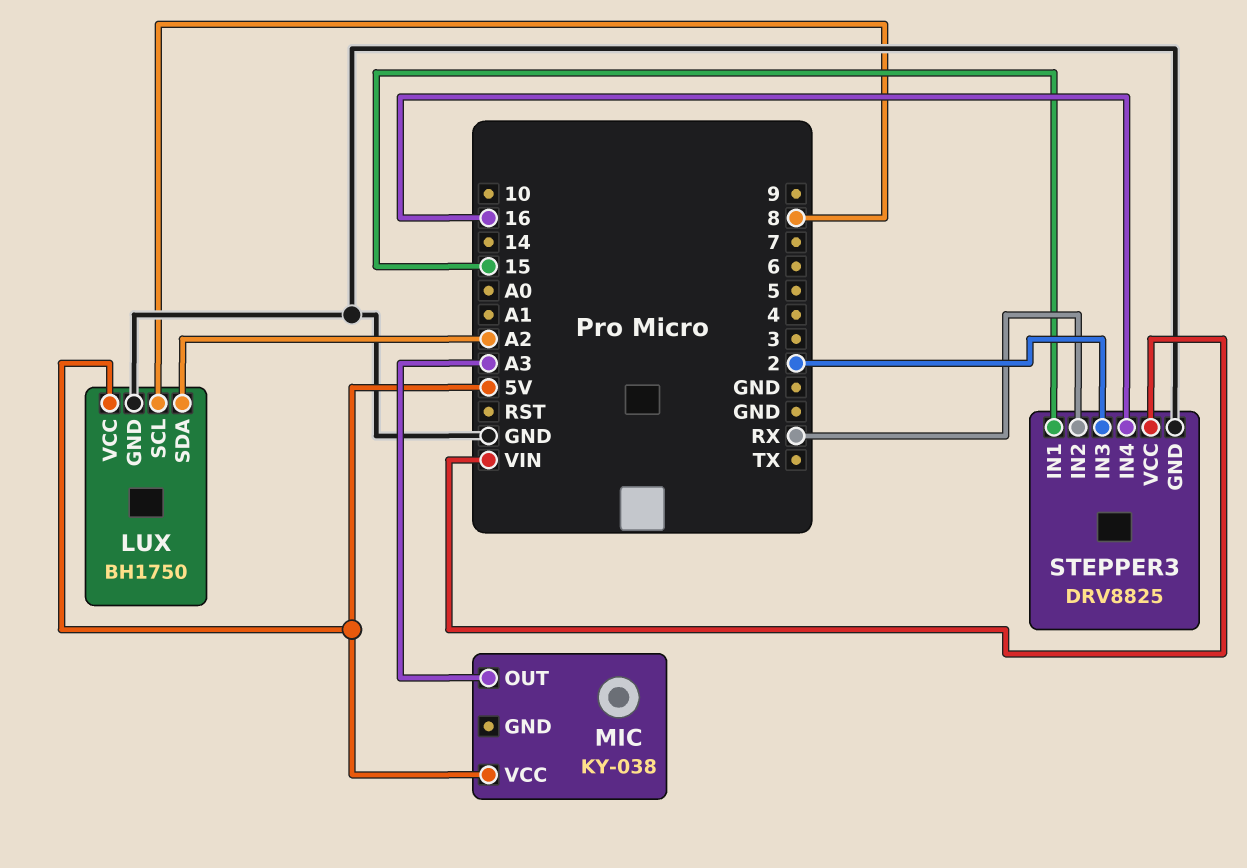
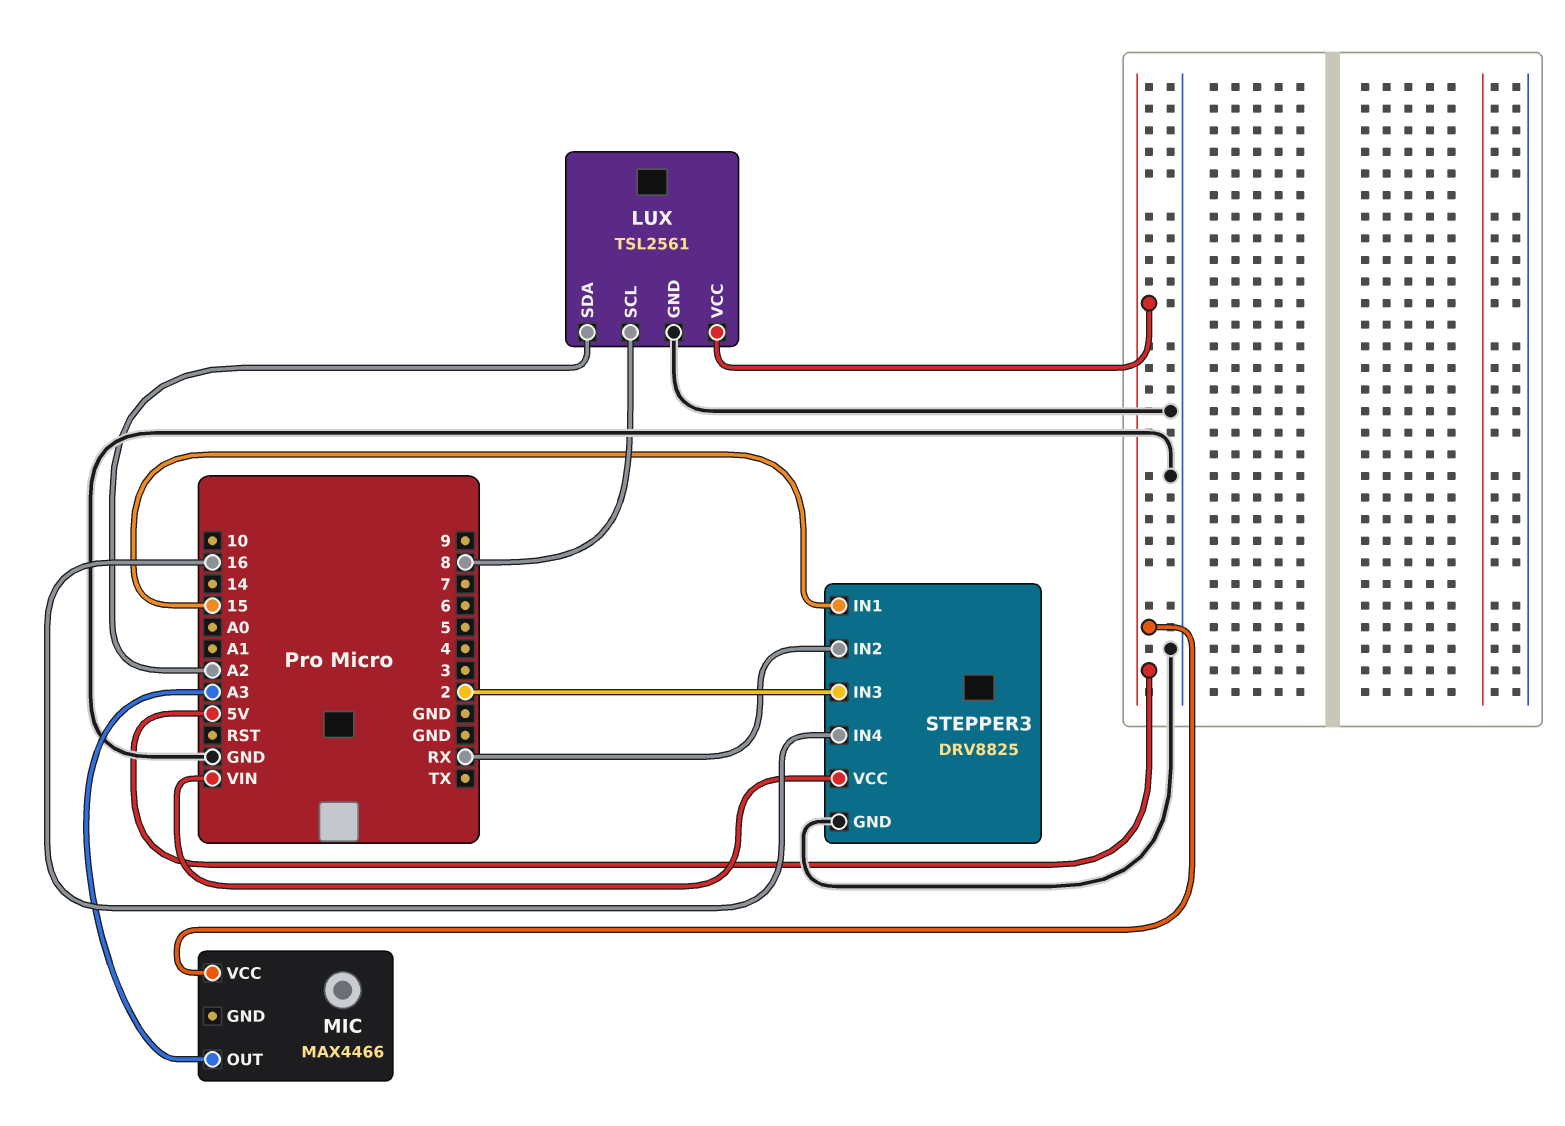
LUX: BH1750 -> TSL2561
MIC: KY-038 -> MAX4466

